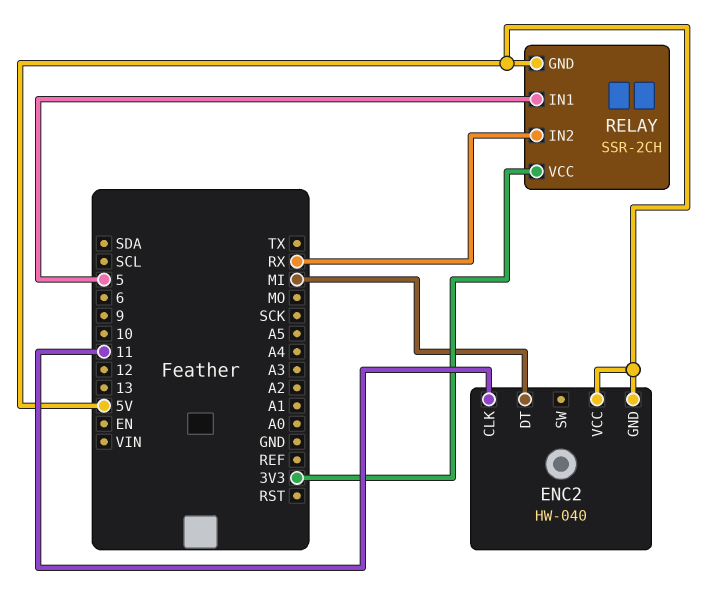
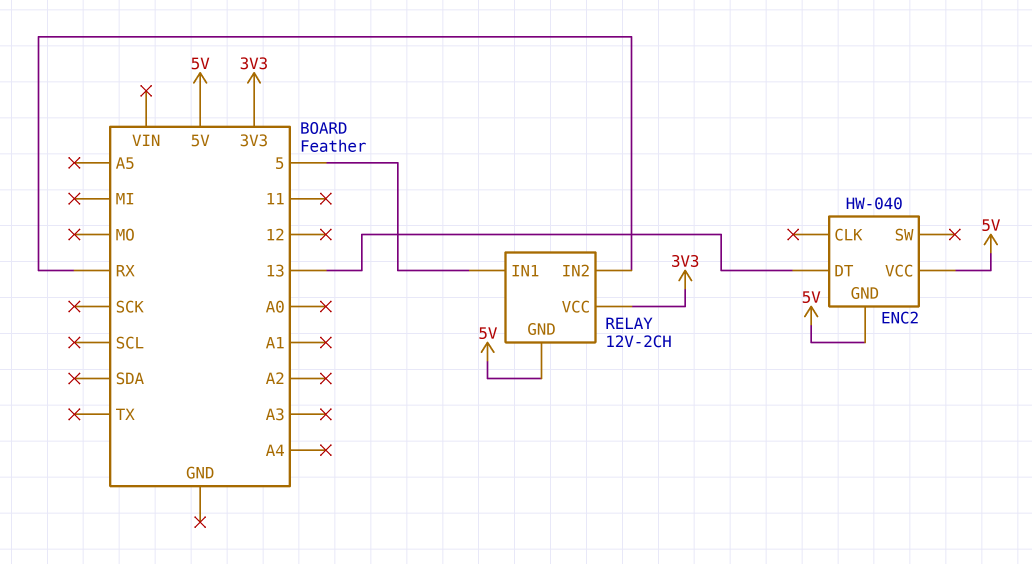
ENC2 pin CLK: 11 -> none
ENC2 pin DT: MI -> 13
RELAY: SSR-2CH -> 12V-2CH

